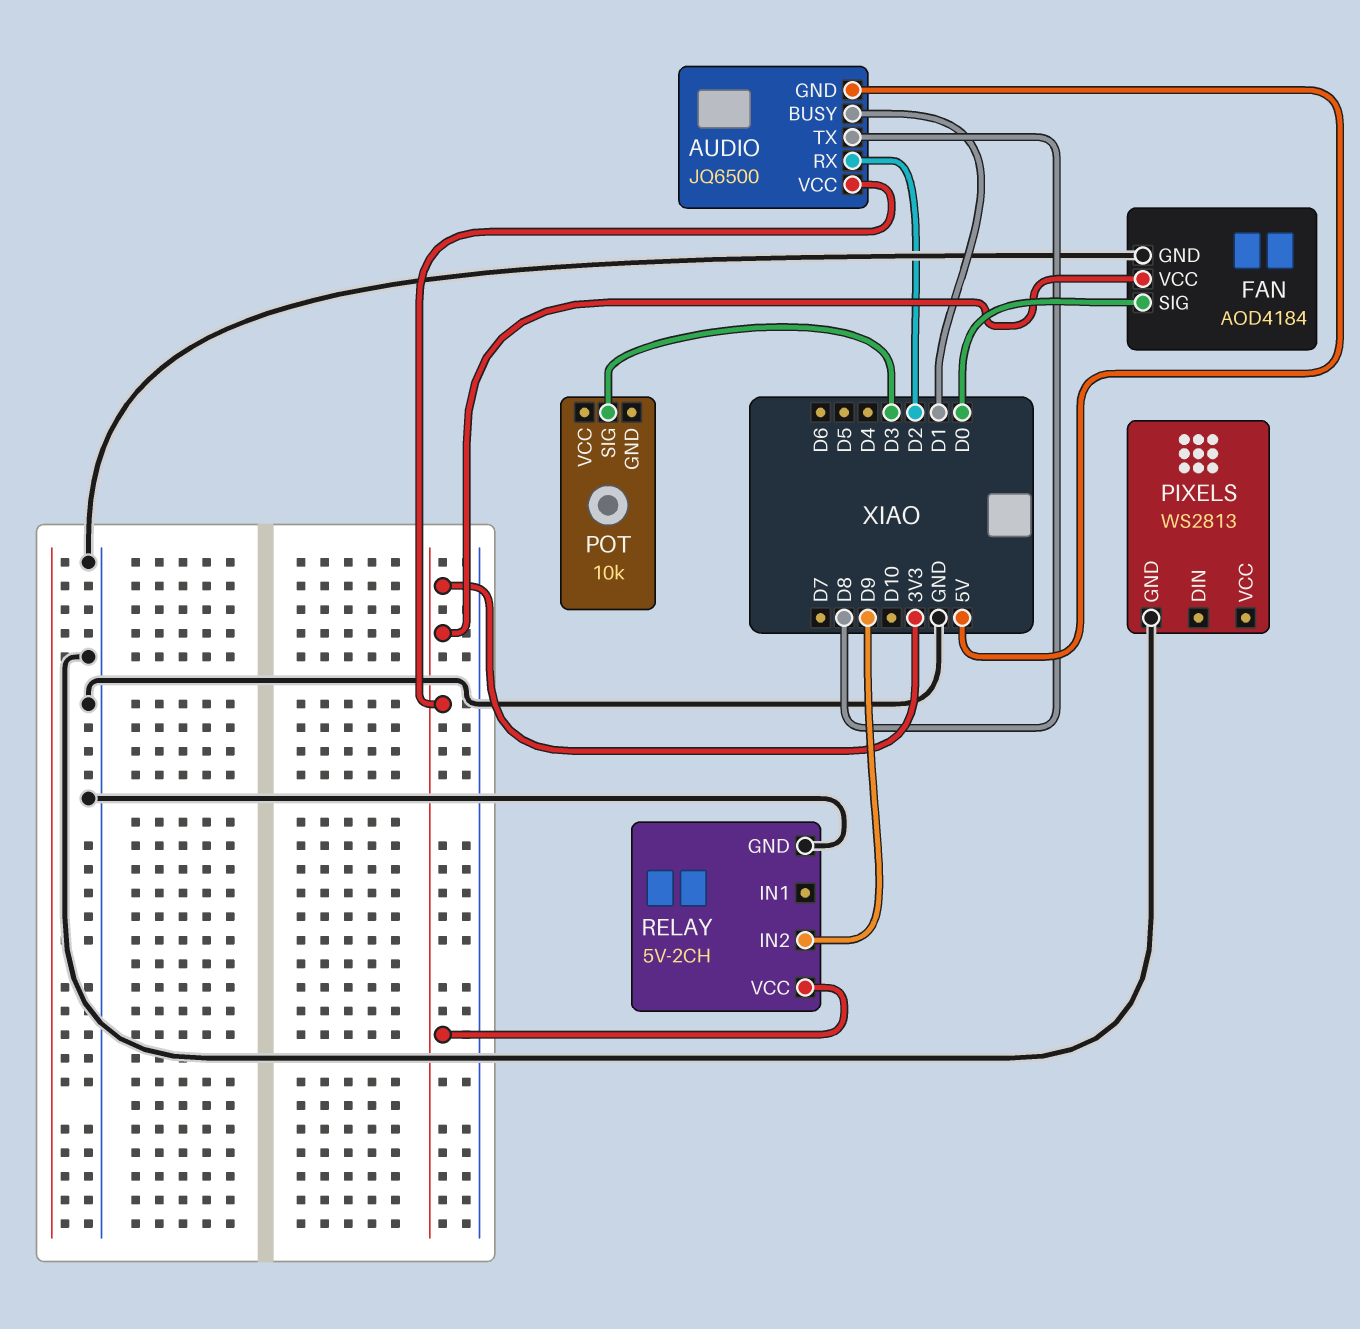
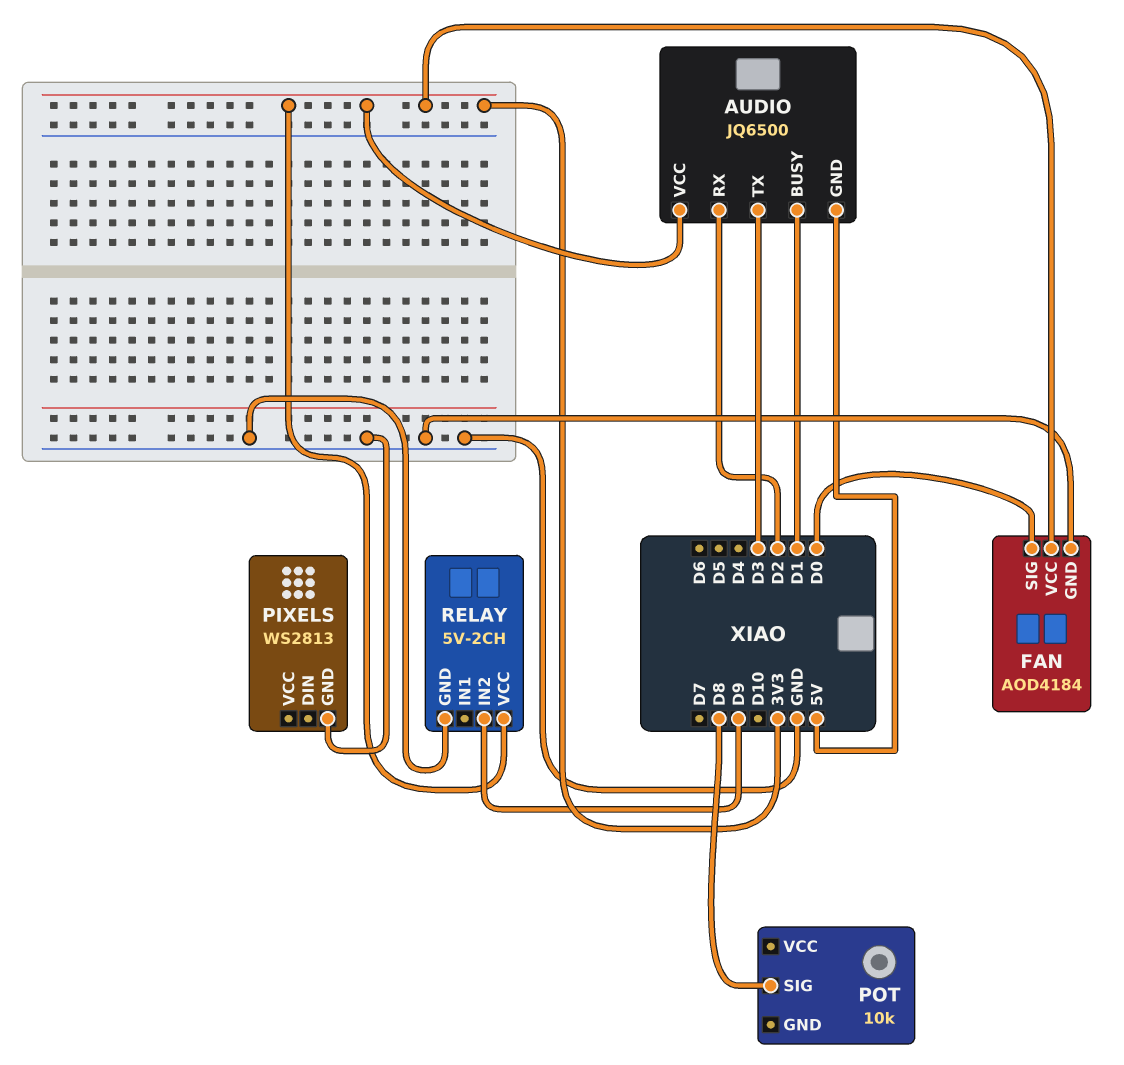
AUDIO pin TX: D8 -> D3
POT pin SIG: D3 -> D8

